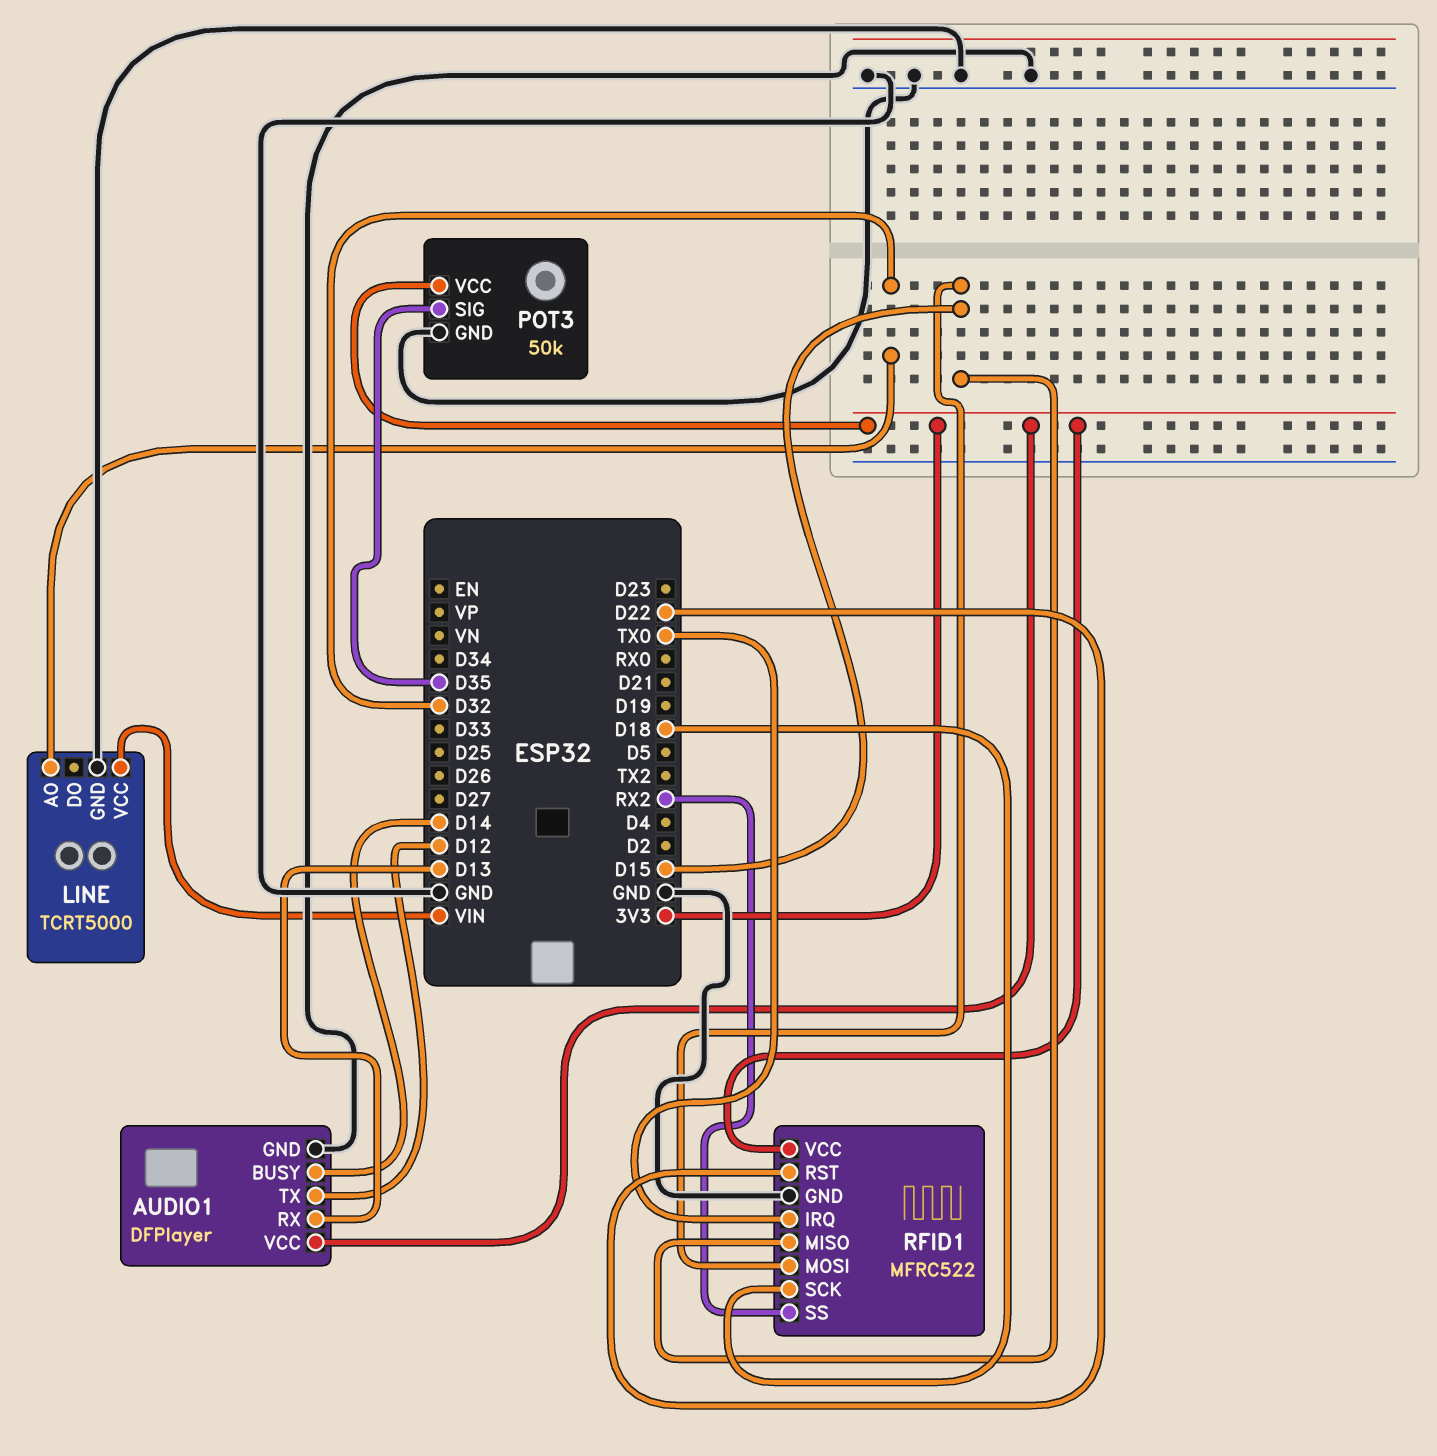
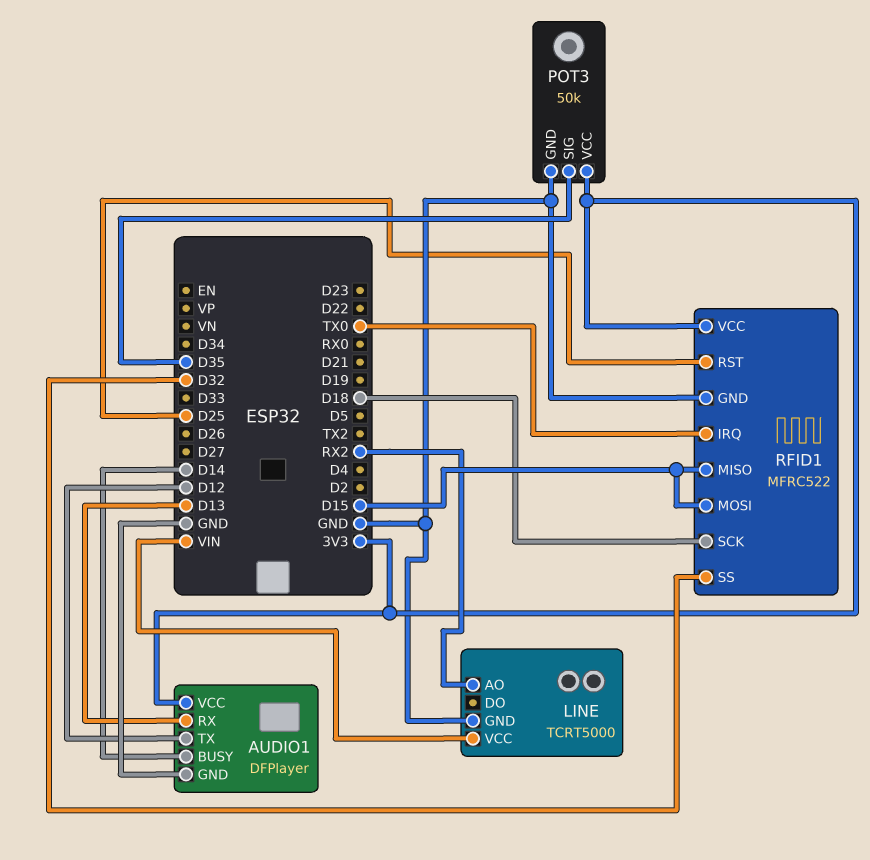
LINE pin AO: D32 -> RX2
RFID1 pin RST: D22 -> D25
RFID1 pin SS: RX2 -> D32

